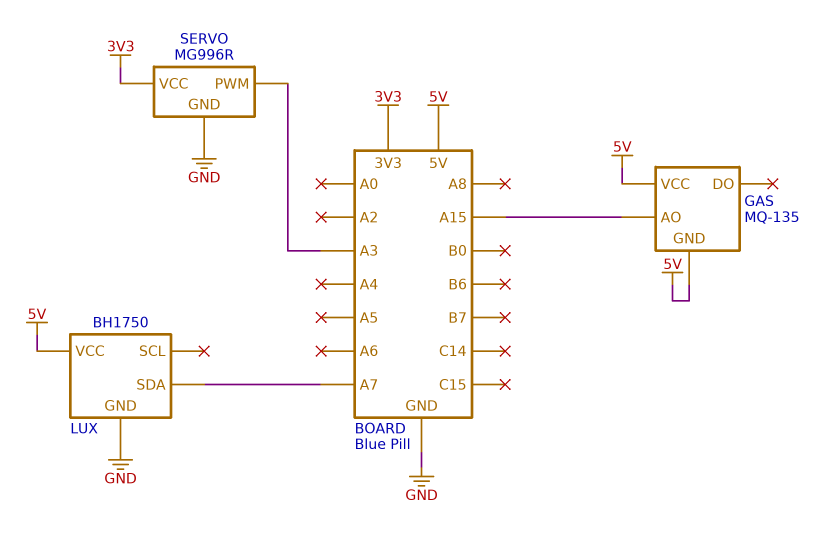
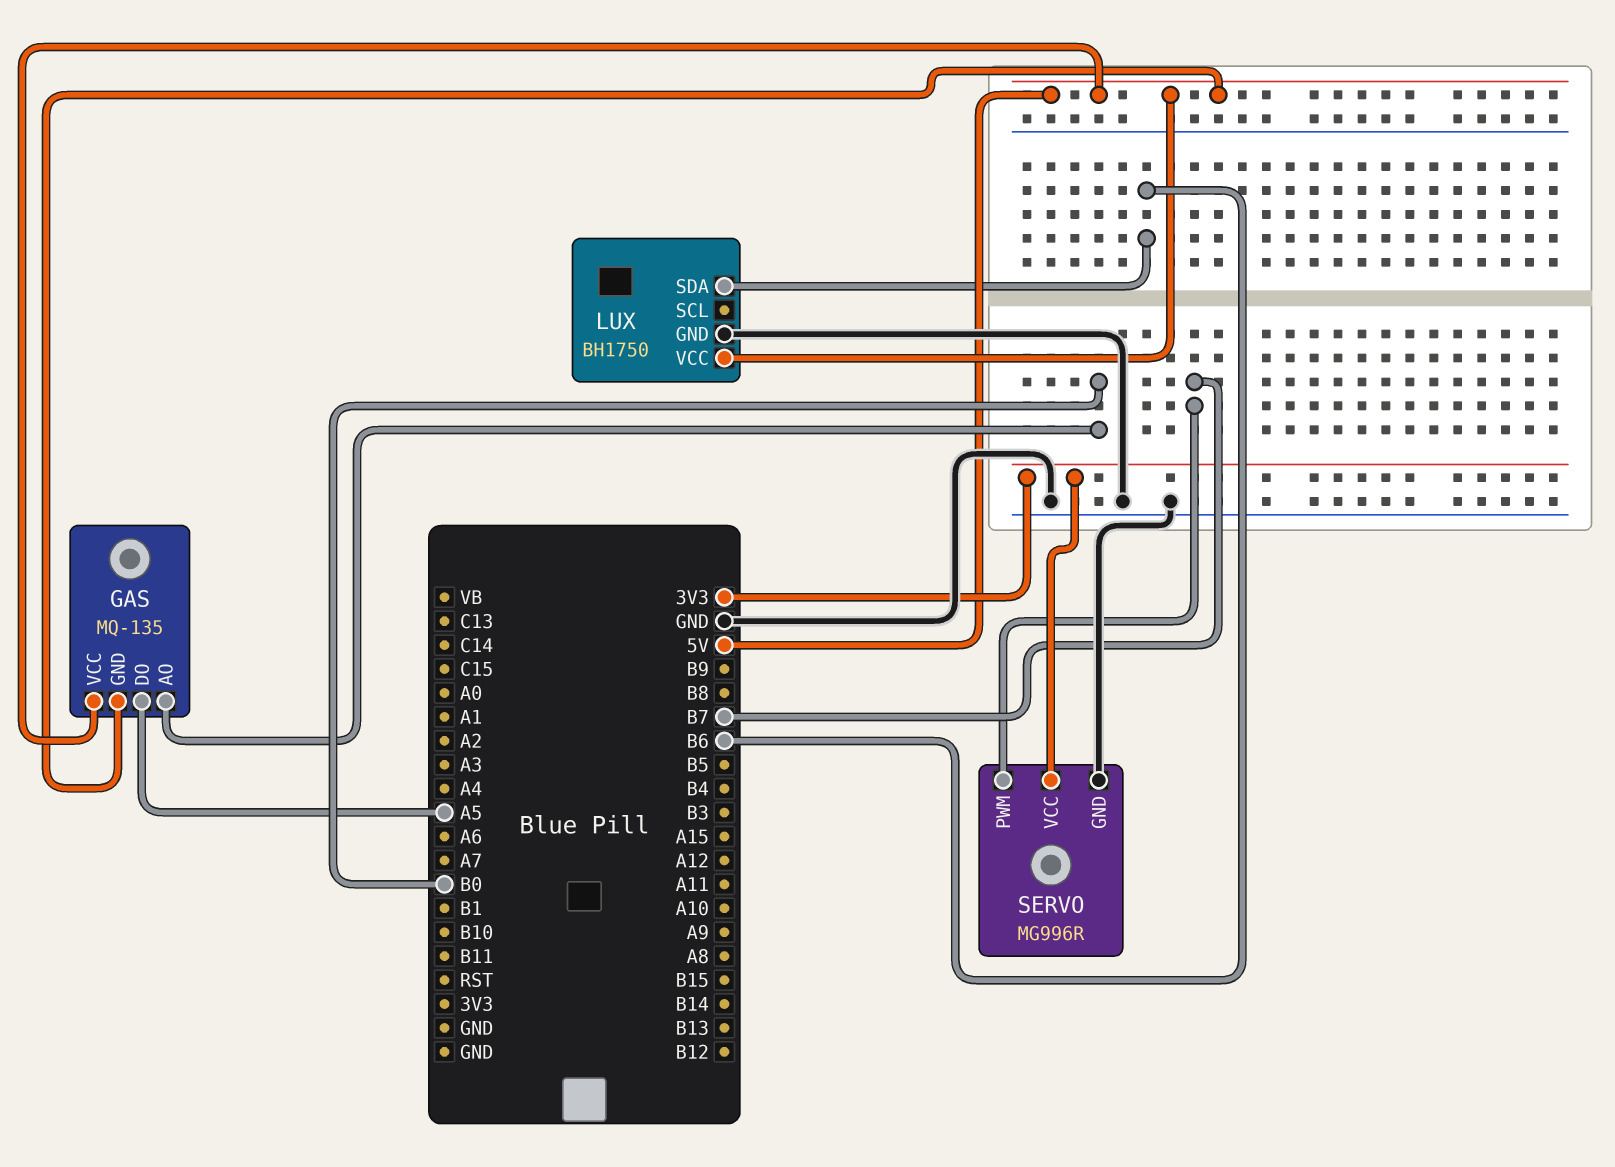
GAS pin AO: A15 -> B0
GAS pin DO: none -> A5
LUX pin SDA: A7 -> B6
SERVO pin PWM: A3 -> B7

